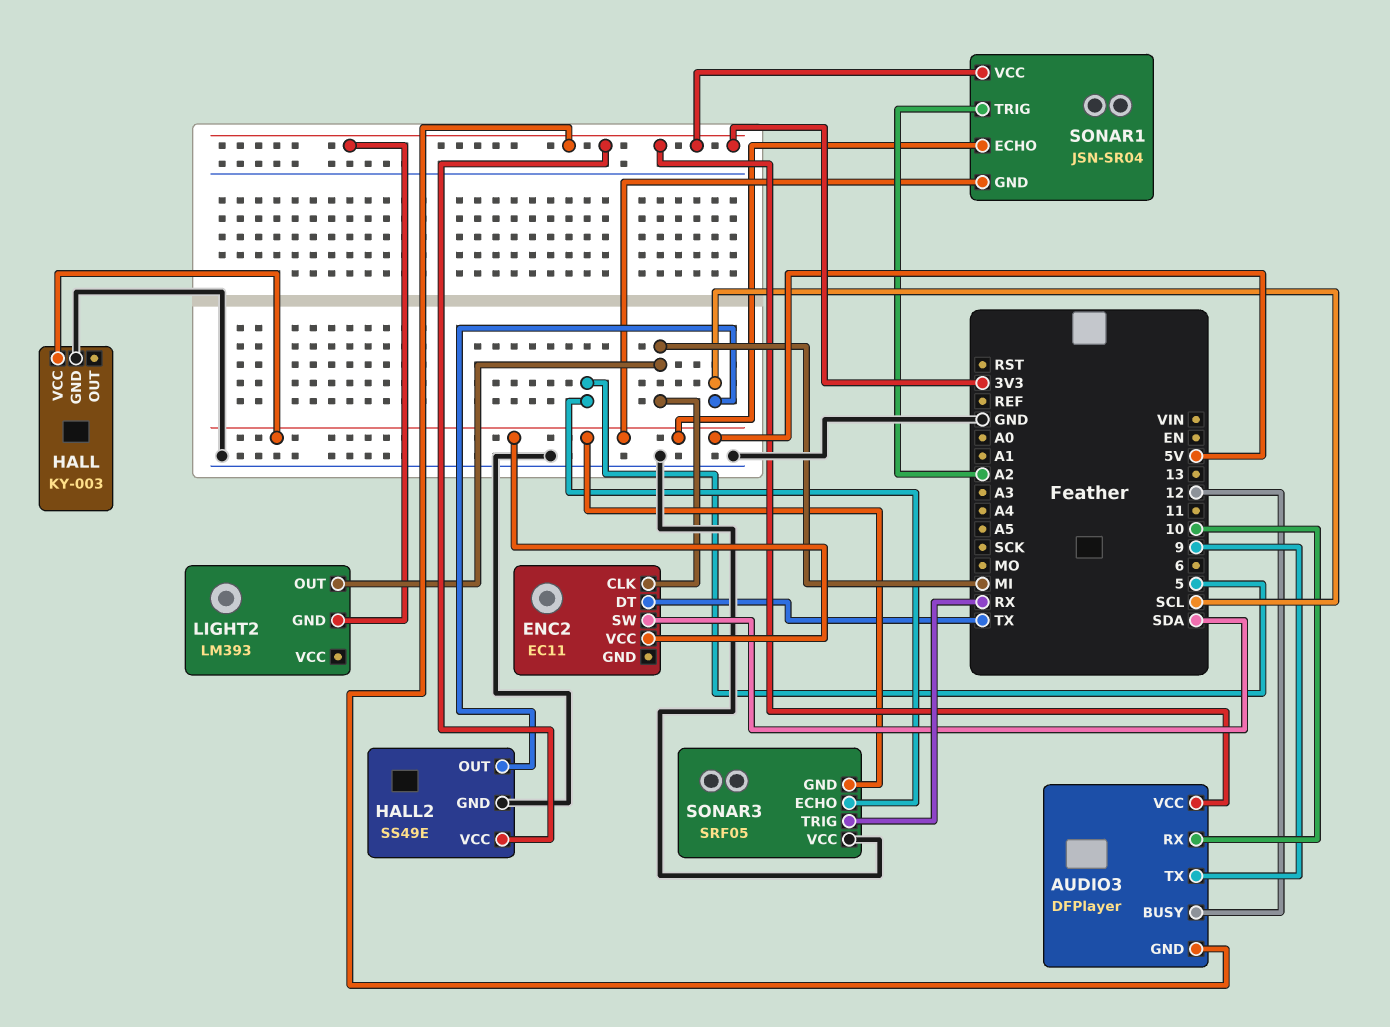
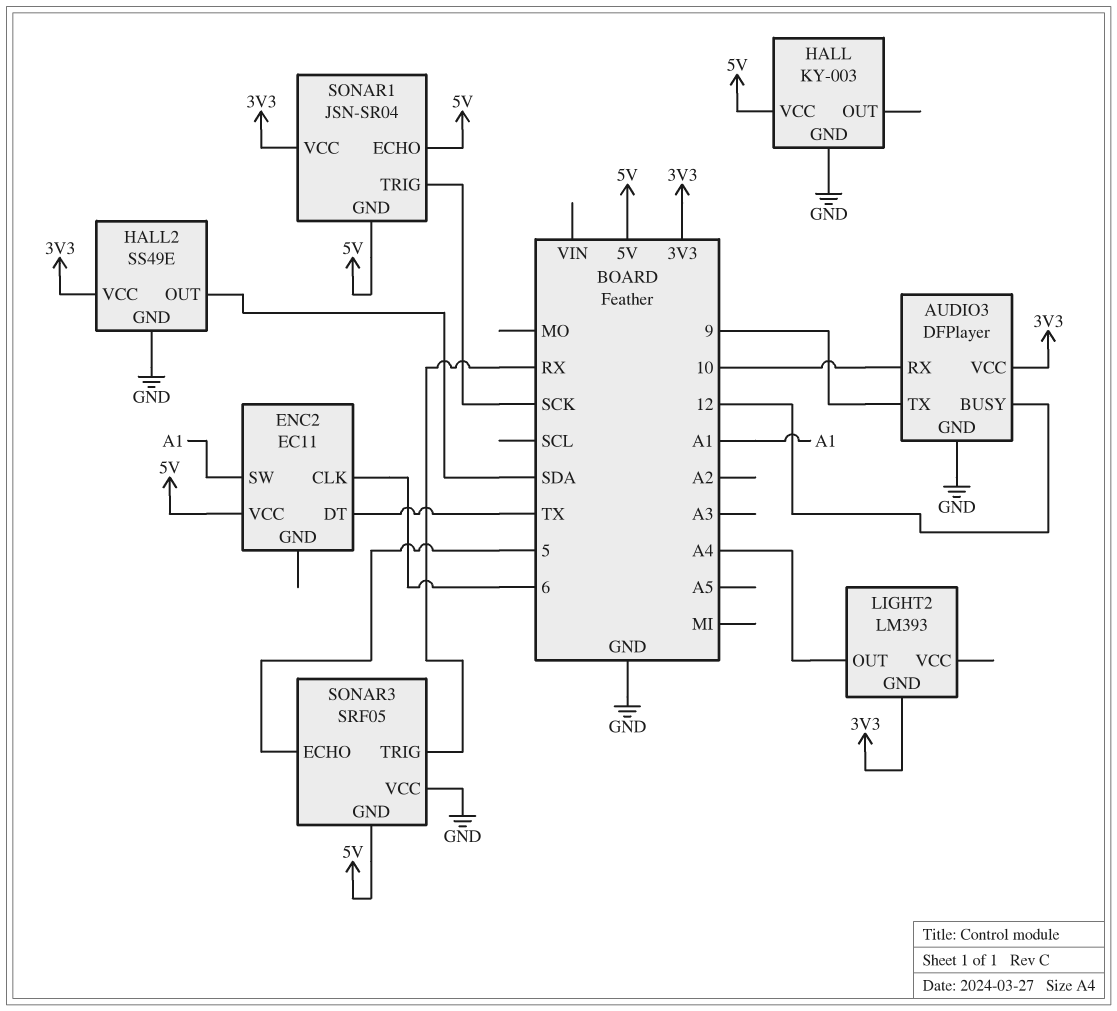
AUDIO3 pin GND: 3V3 -> GND
ENC2 pin CLK: MI -> 6
ENC2 pin SW: SDA -> A1
HALL2 pin OUT: SCL -> SDA
LIGHT2 pin OUT: MI -> A4
SONAR1 pin TRIG: A2 -> SCK

